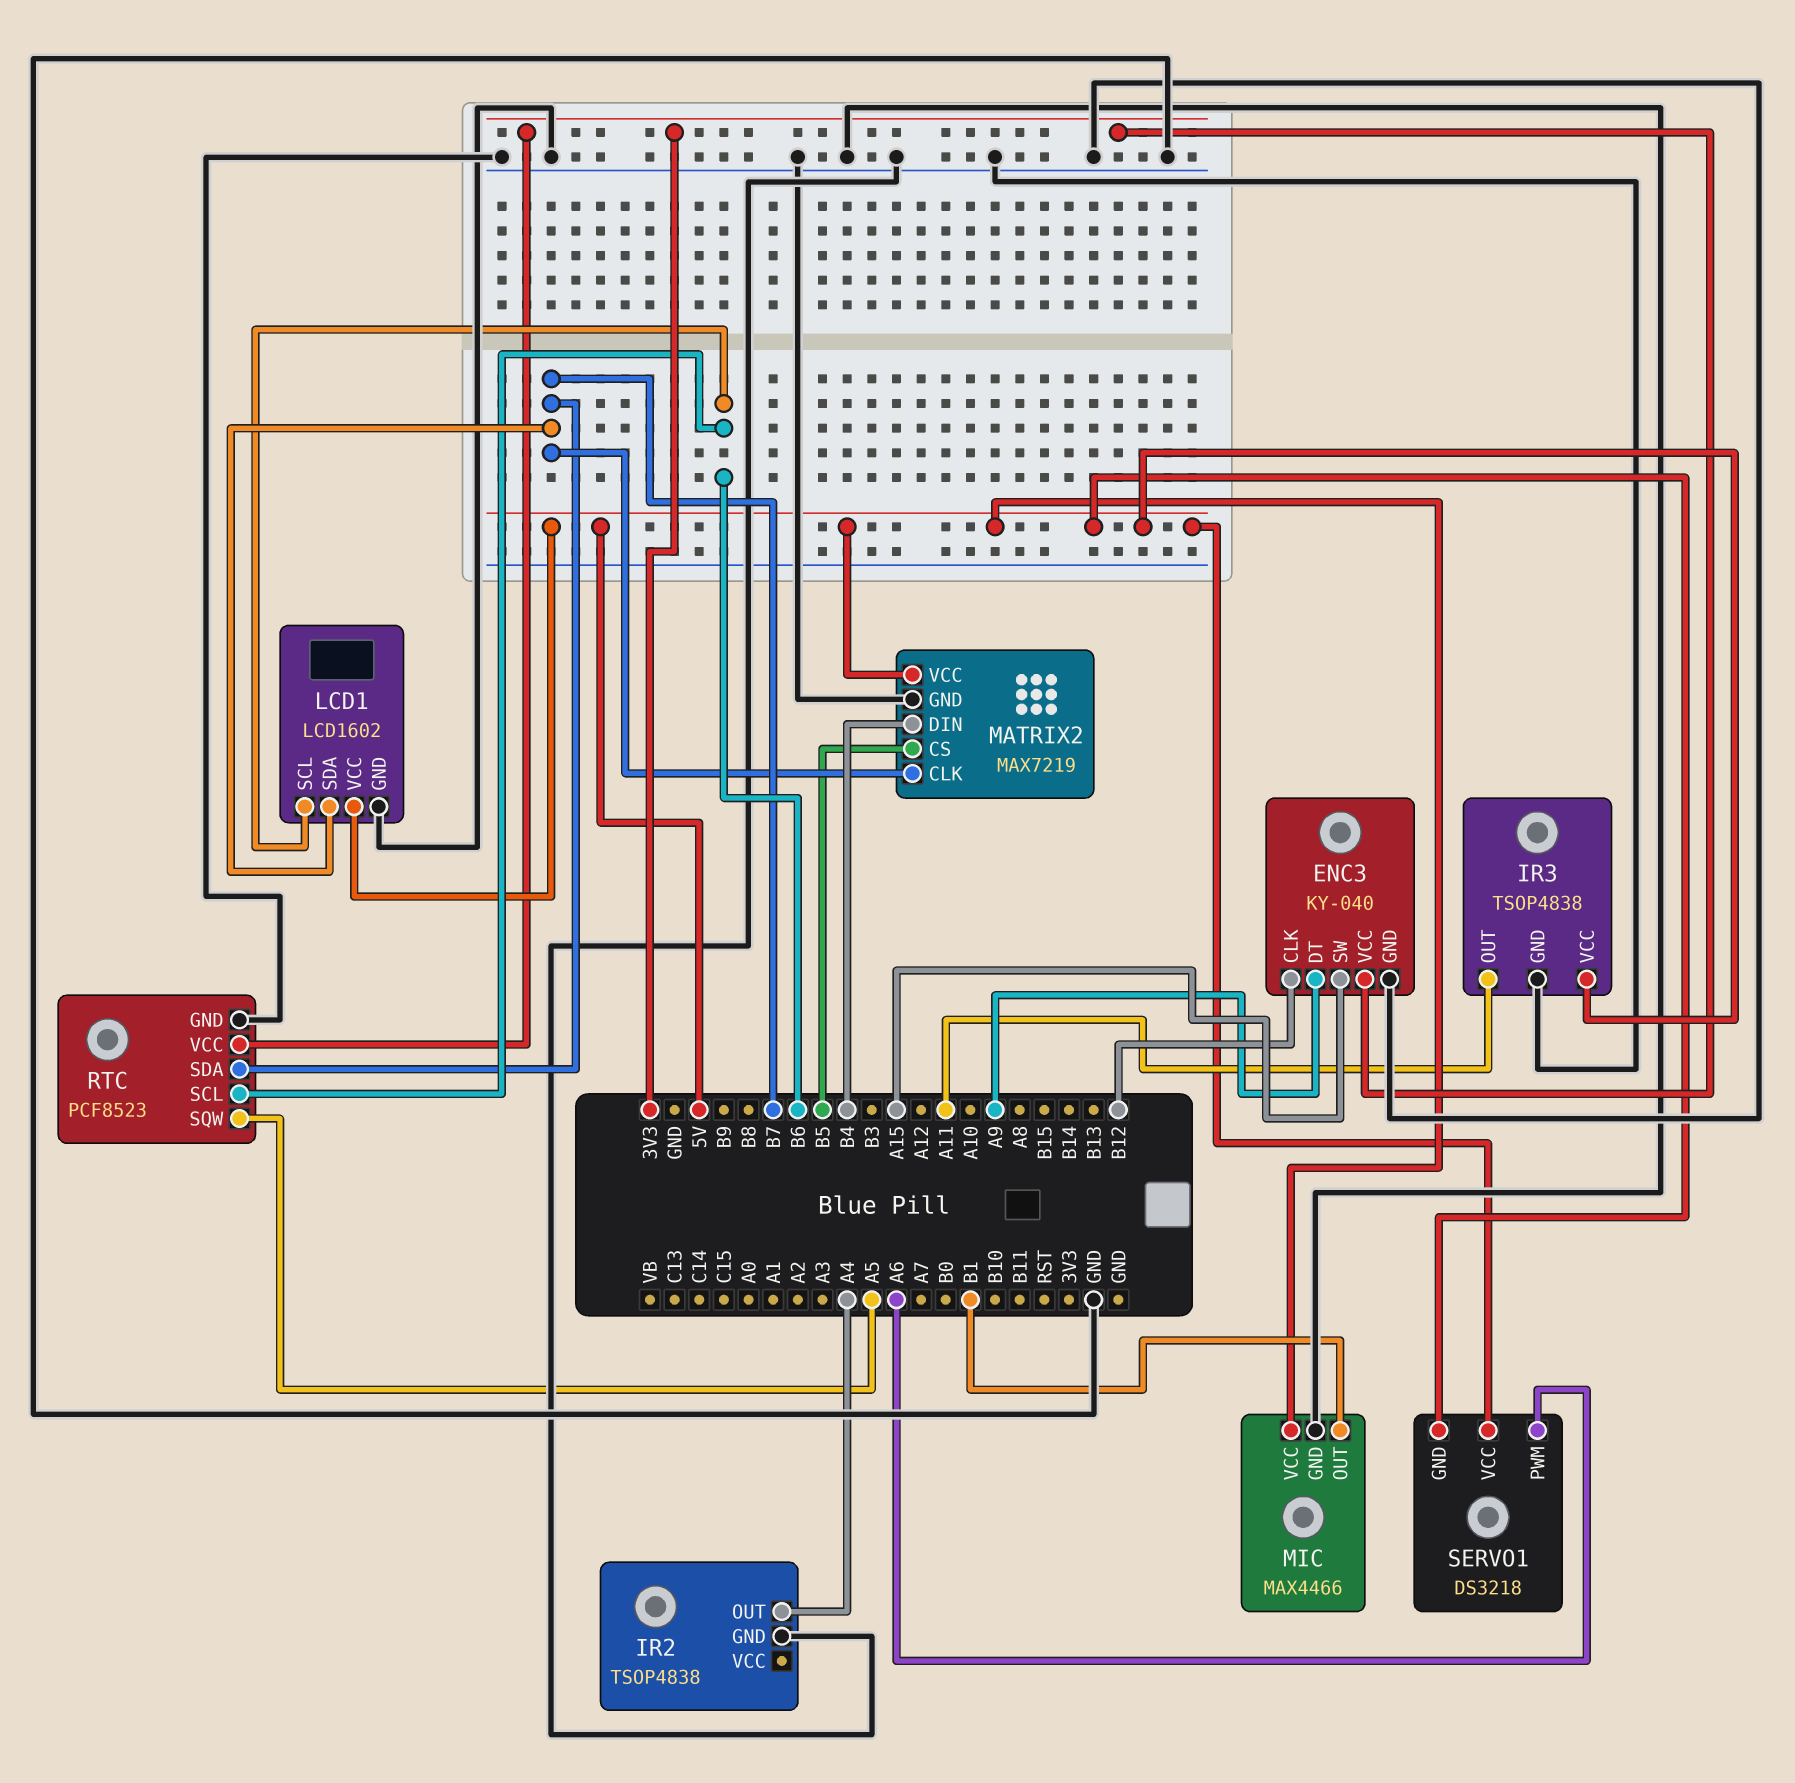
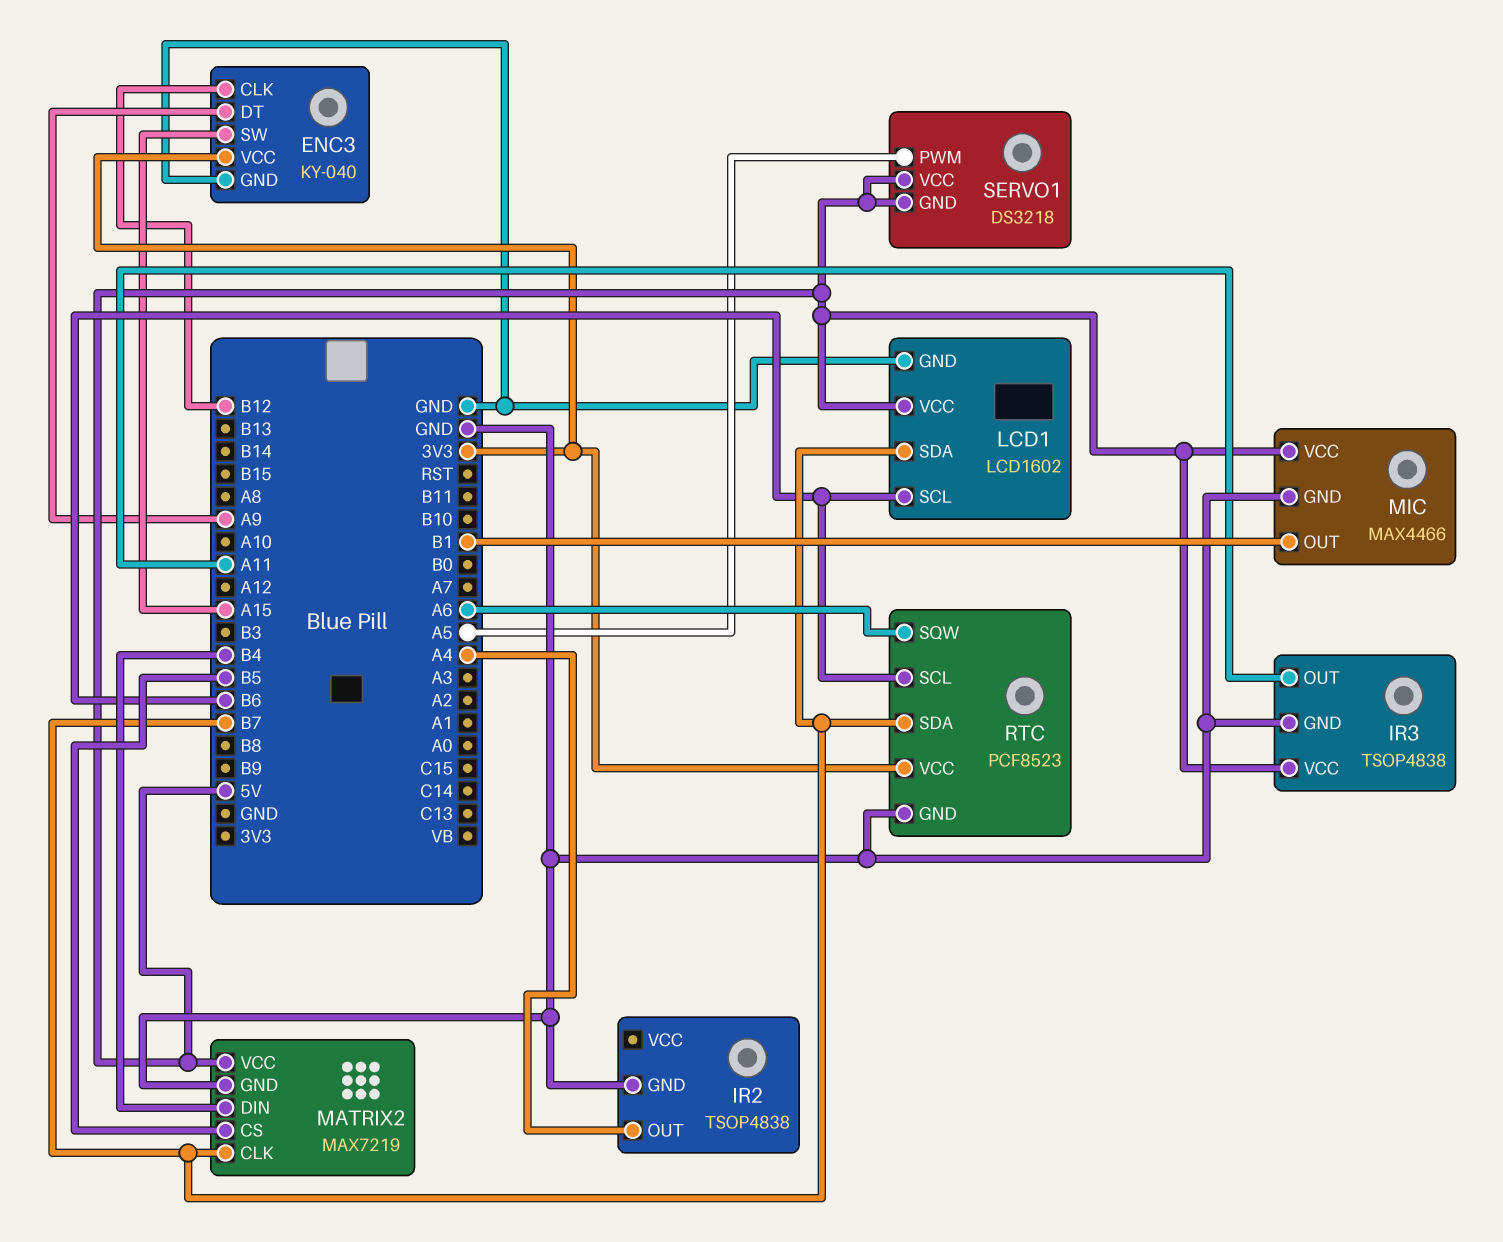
RTC pin SQW: A5 -> A6
SERVO1 pin PWM: A6 -> A5

